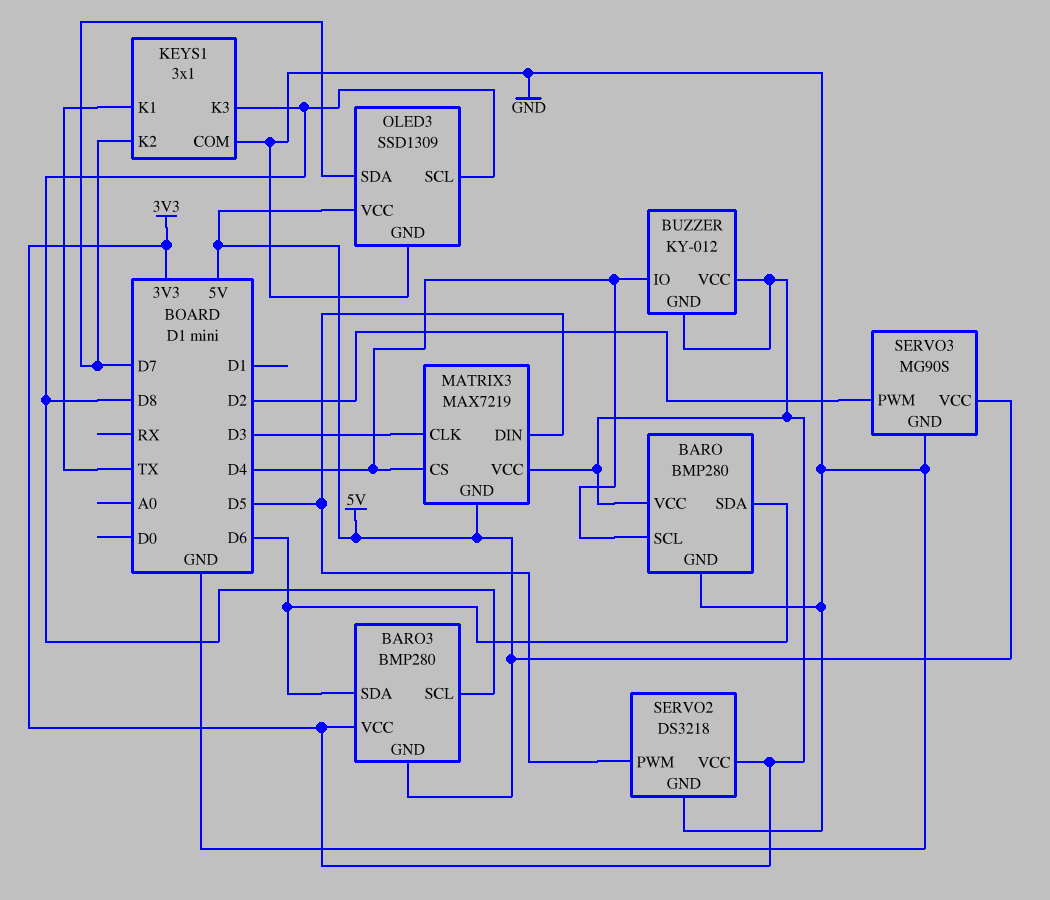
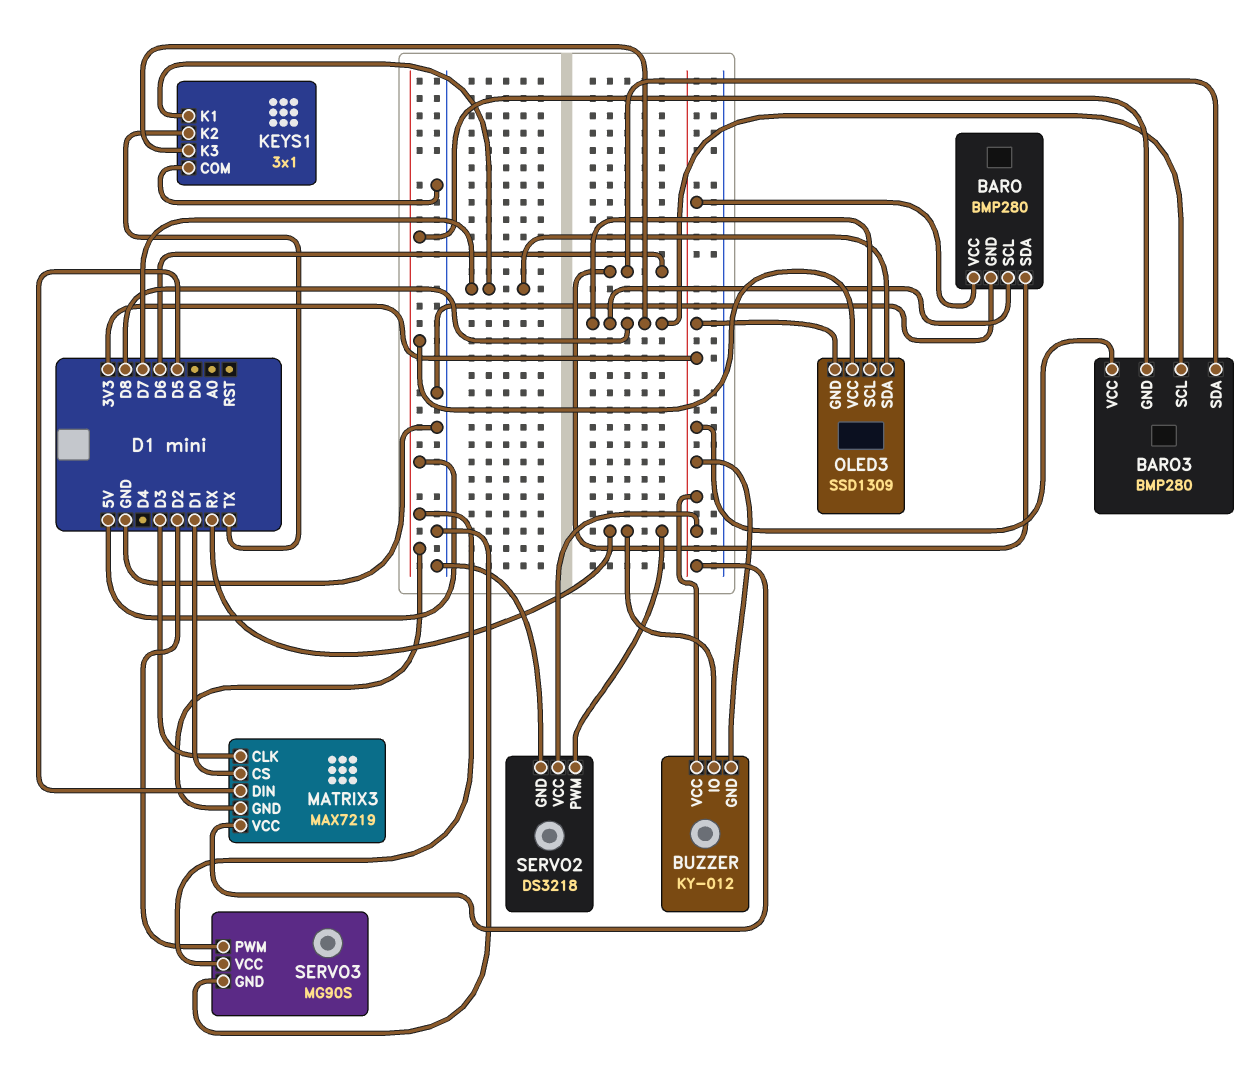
BARO pin SCL: D4 -> D8
BUZZER pin IO: D4 -> RX
KEYS1 pin K1: TX -> D7
KEYS1 pin K2: D7 -> TX
MATRIX3 pin CS: D4 -> D1
OLED3 pin GND: GND -> 3V3
SERVO2 pin PWM: D5 -> RX

